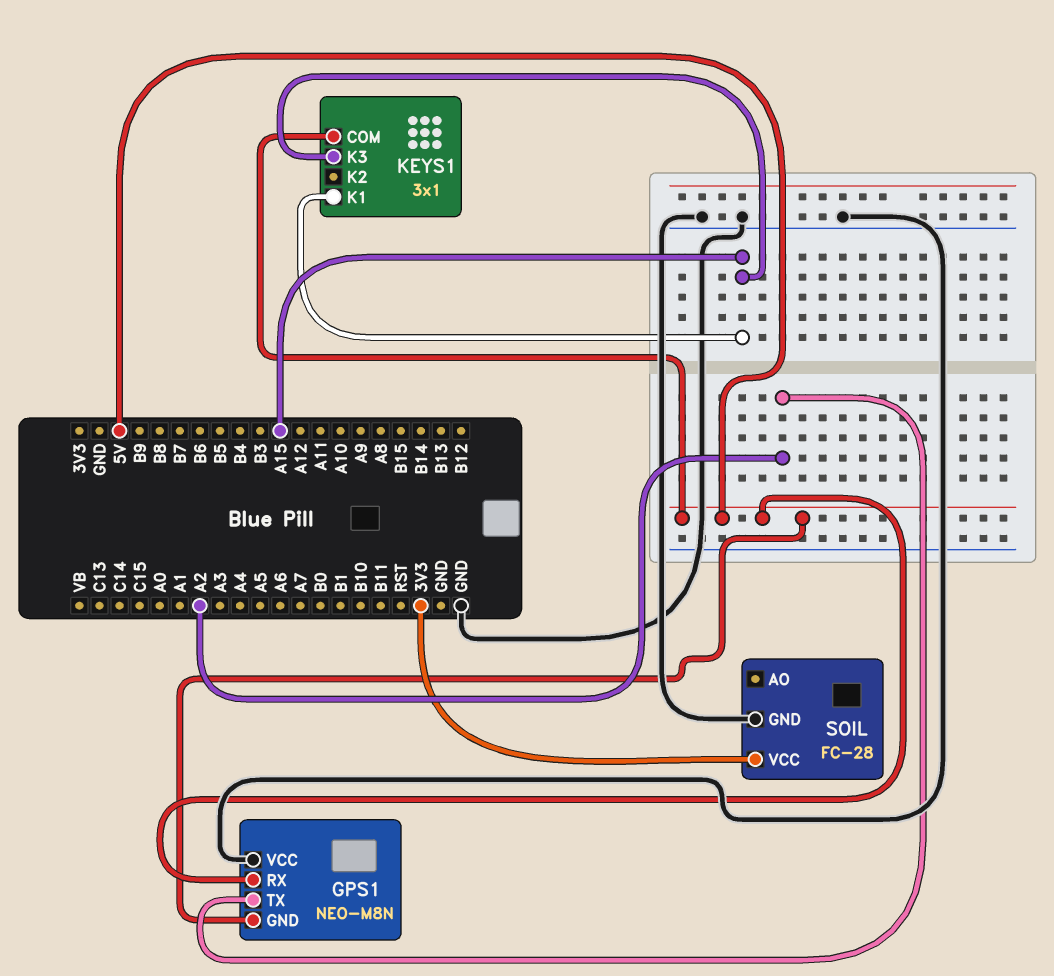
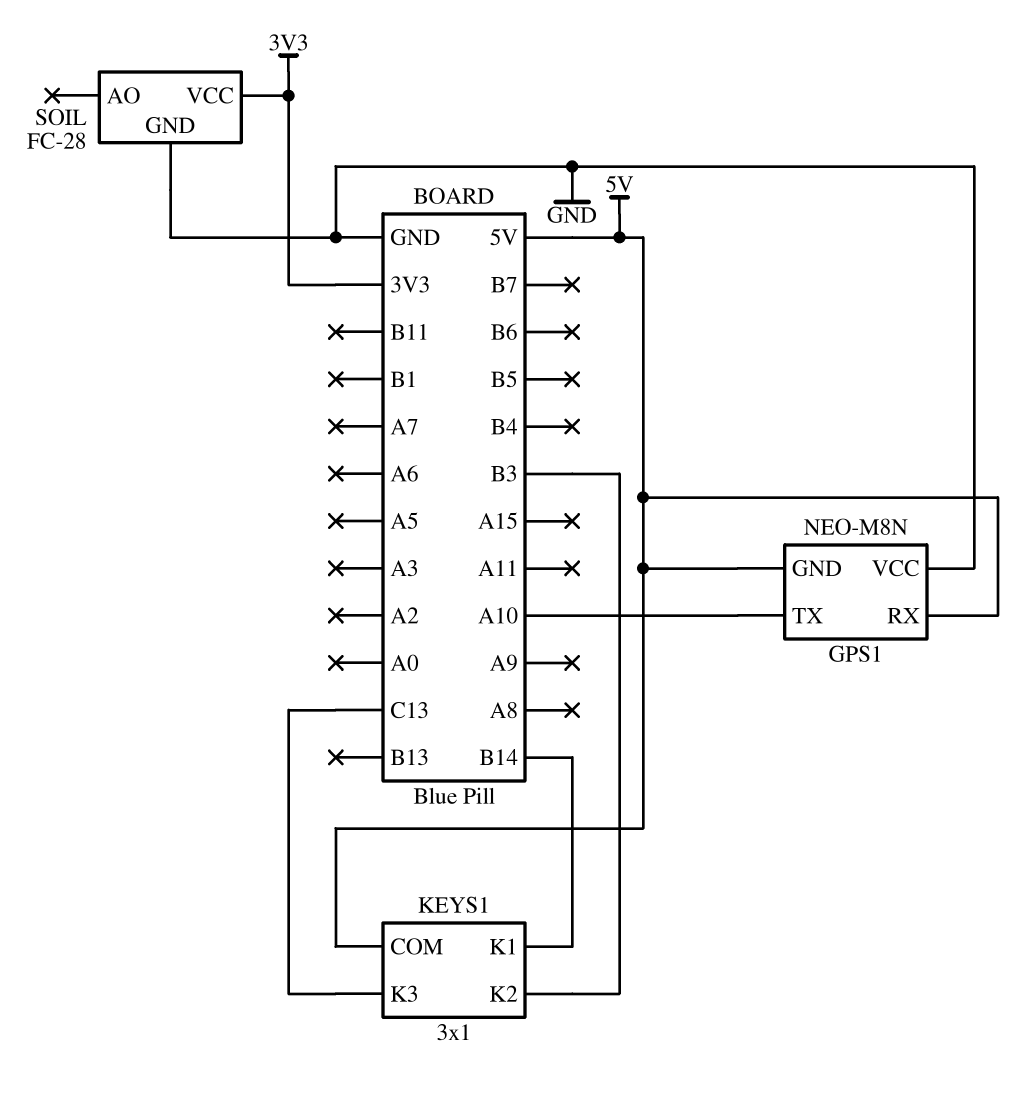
GPS1 pin TX: A2 -> A10
KEYS1 pin K1: A15 -> B14
KEYS1 pin K2: none -> B3
KEYS1 pin K3: A15 -> C13

